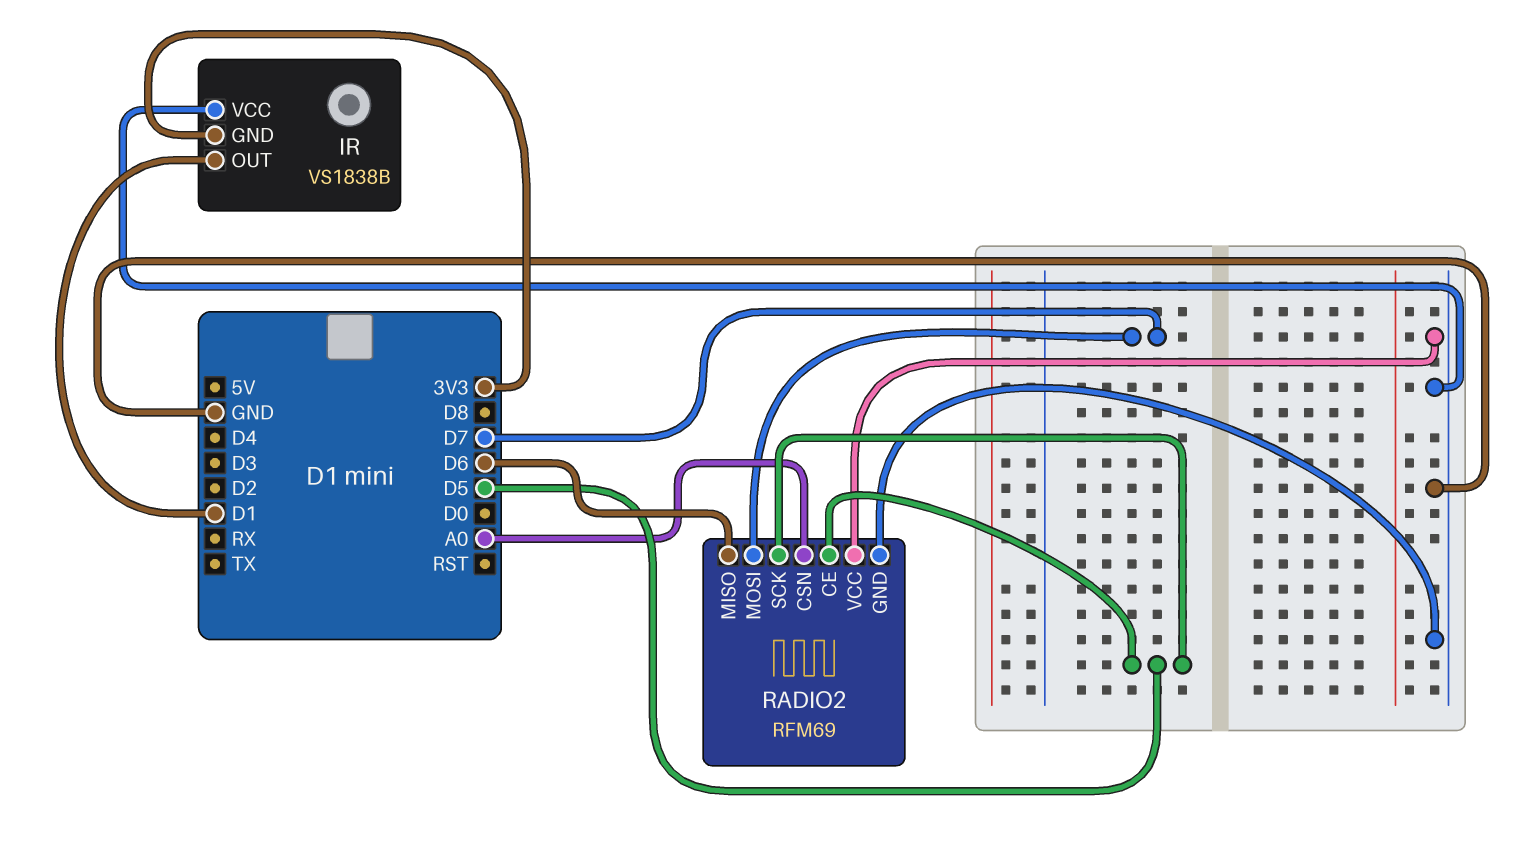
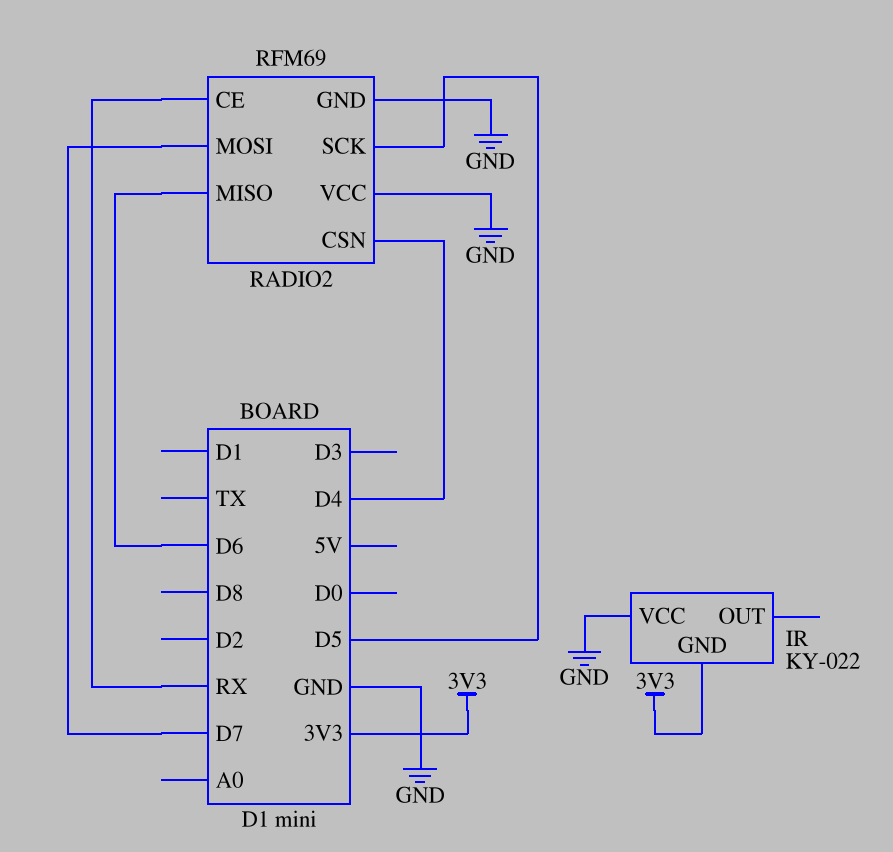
IR: VS1838B -> KY-022
IR pin OUT: D1 -> none
RADIO2 pin CE: D5 -> RX
RADIO2 pin CSN: A0 -> D4

